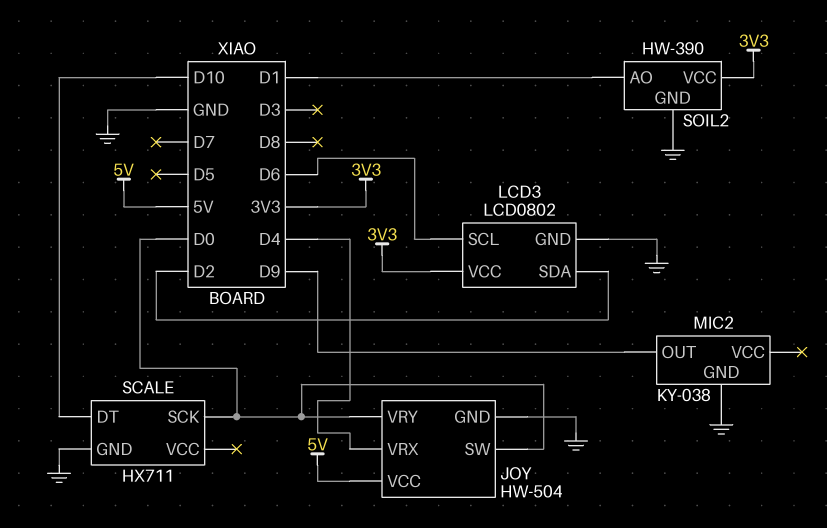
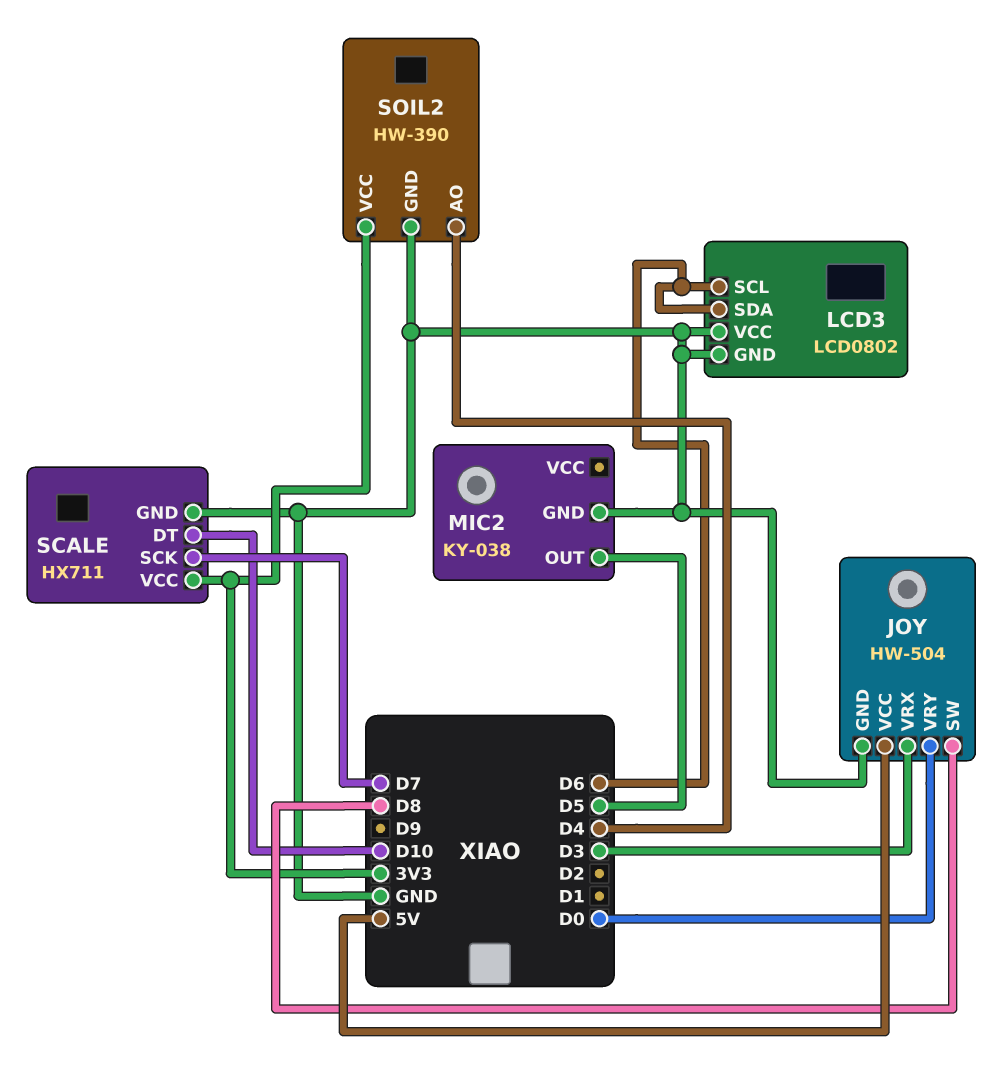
JOY pin SW: D0 -> D8
JOY pin VRX: D4 -> D3
LCD3 pin SDA: D2 -> D6
LCD3 pin VCC: 3V3 -> GND
MIC2 pin OUT: D9 -> D5
SCALE pin SCK: D0 -> D7
SCALE pin VCC: none -> 3V3
SOIL2 pin AO: D1 -> D4

